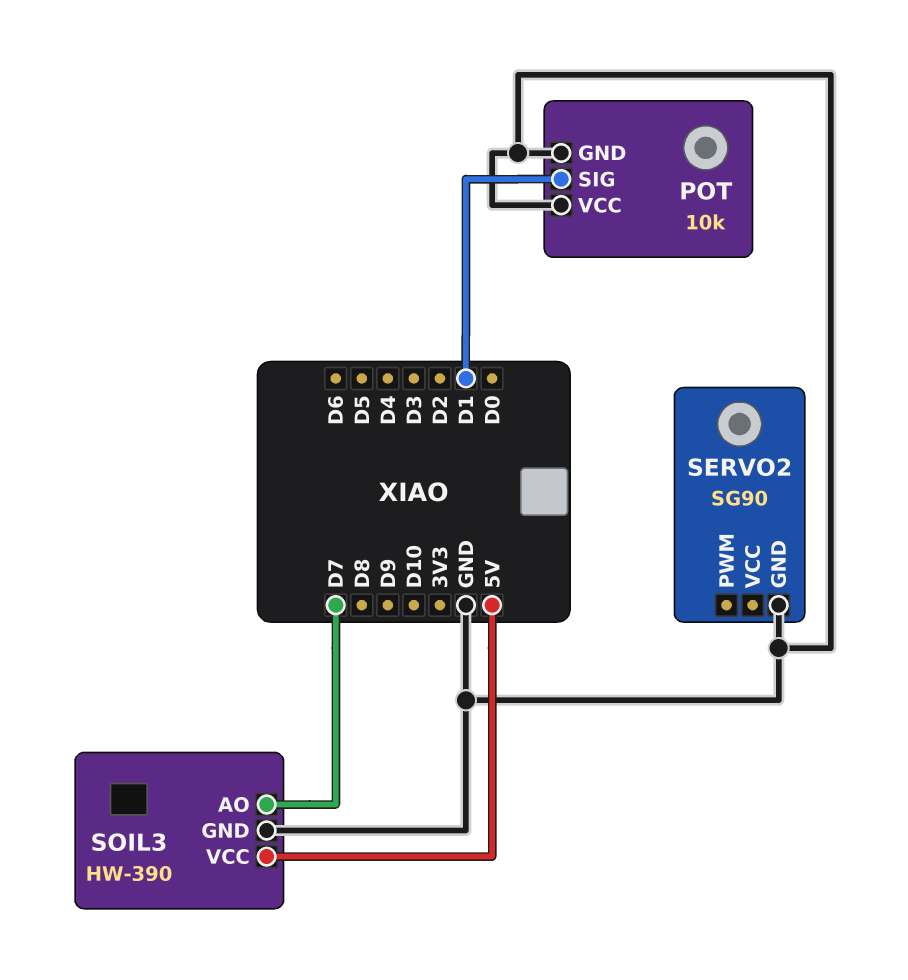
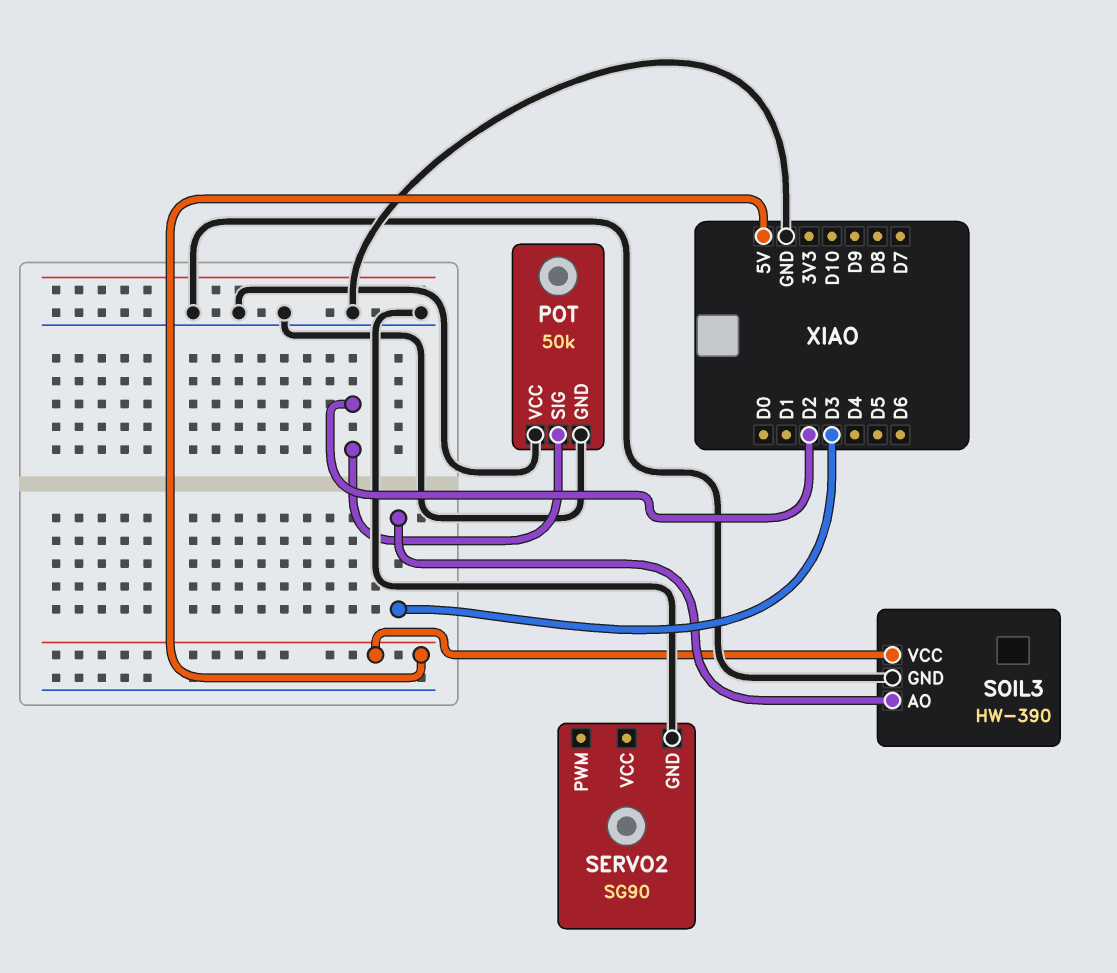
POT: 10k -> 50k
POT pin SIG: D1 -> D2
SOIL3 pin AO: D7 -> D3

